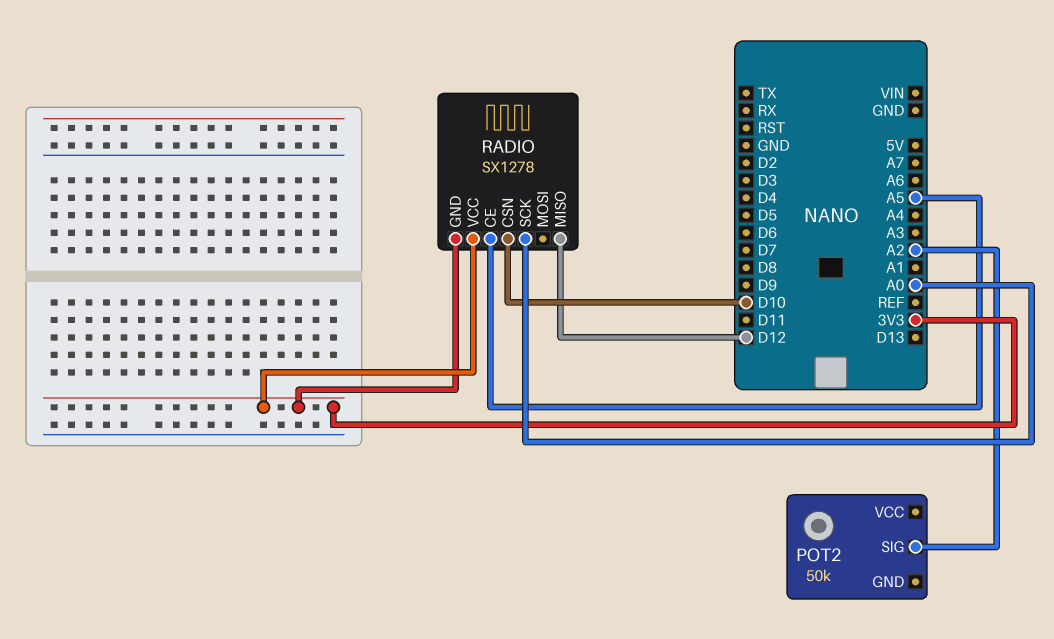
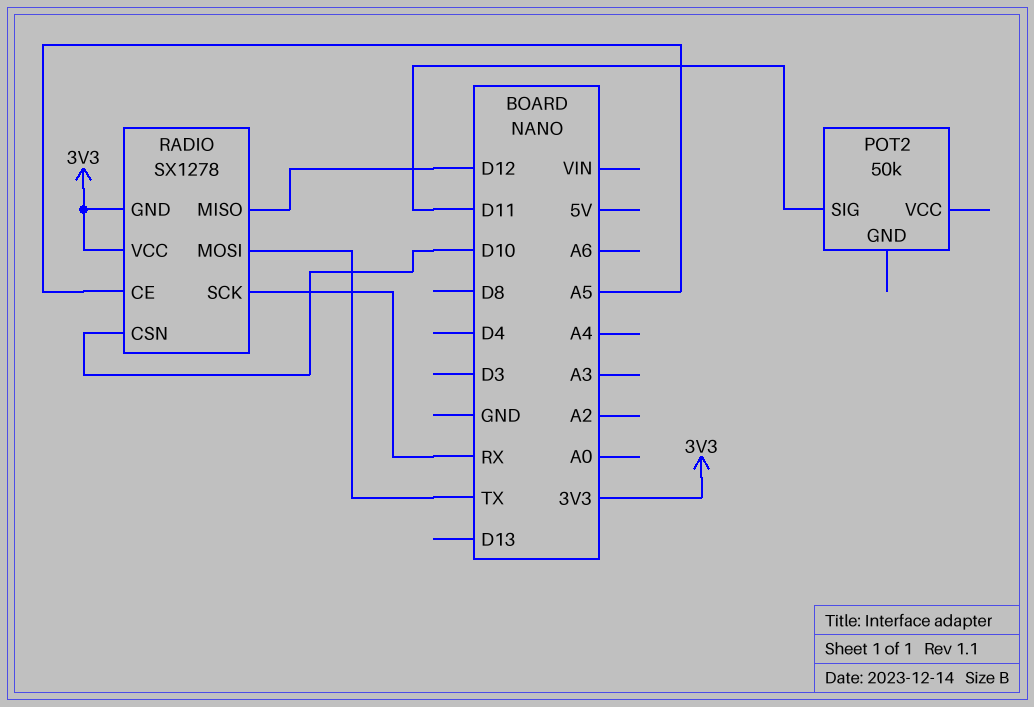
POT2 pin SIG: A2 -> D11
RADIO pin MOSI: none -> TX
RADIO pin SCK: A0 -> RX

